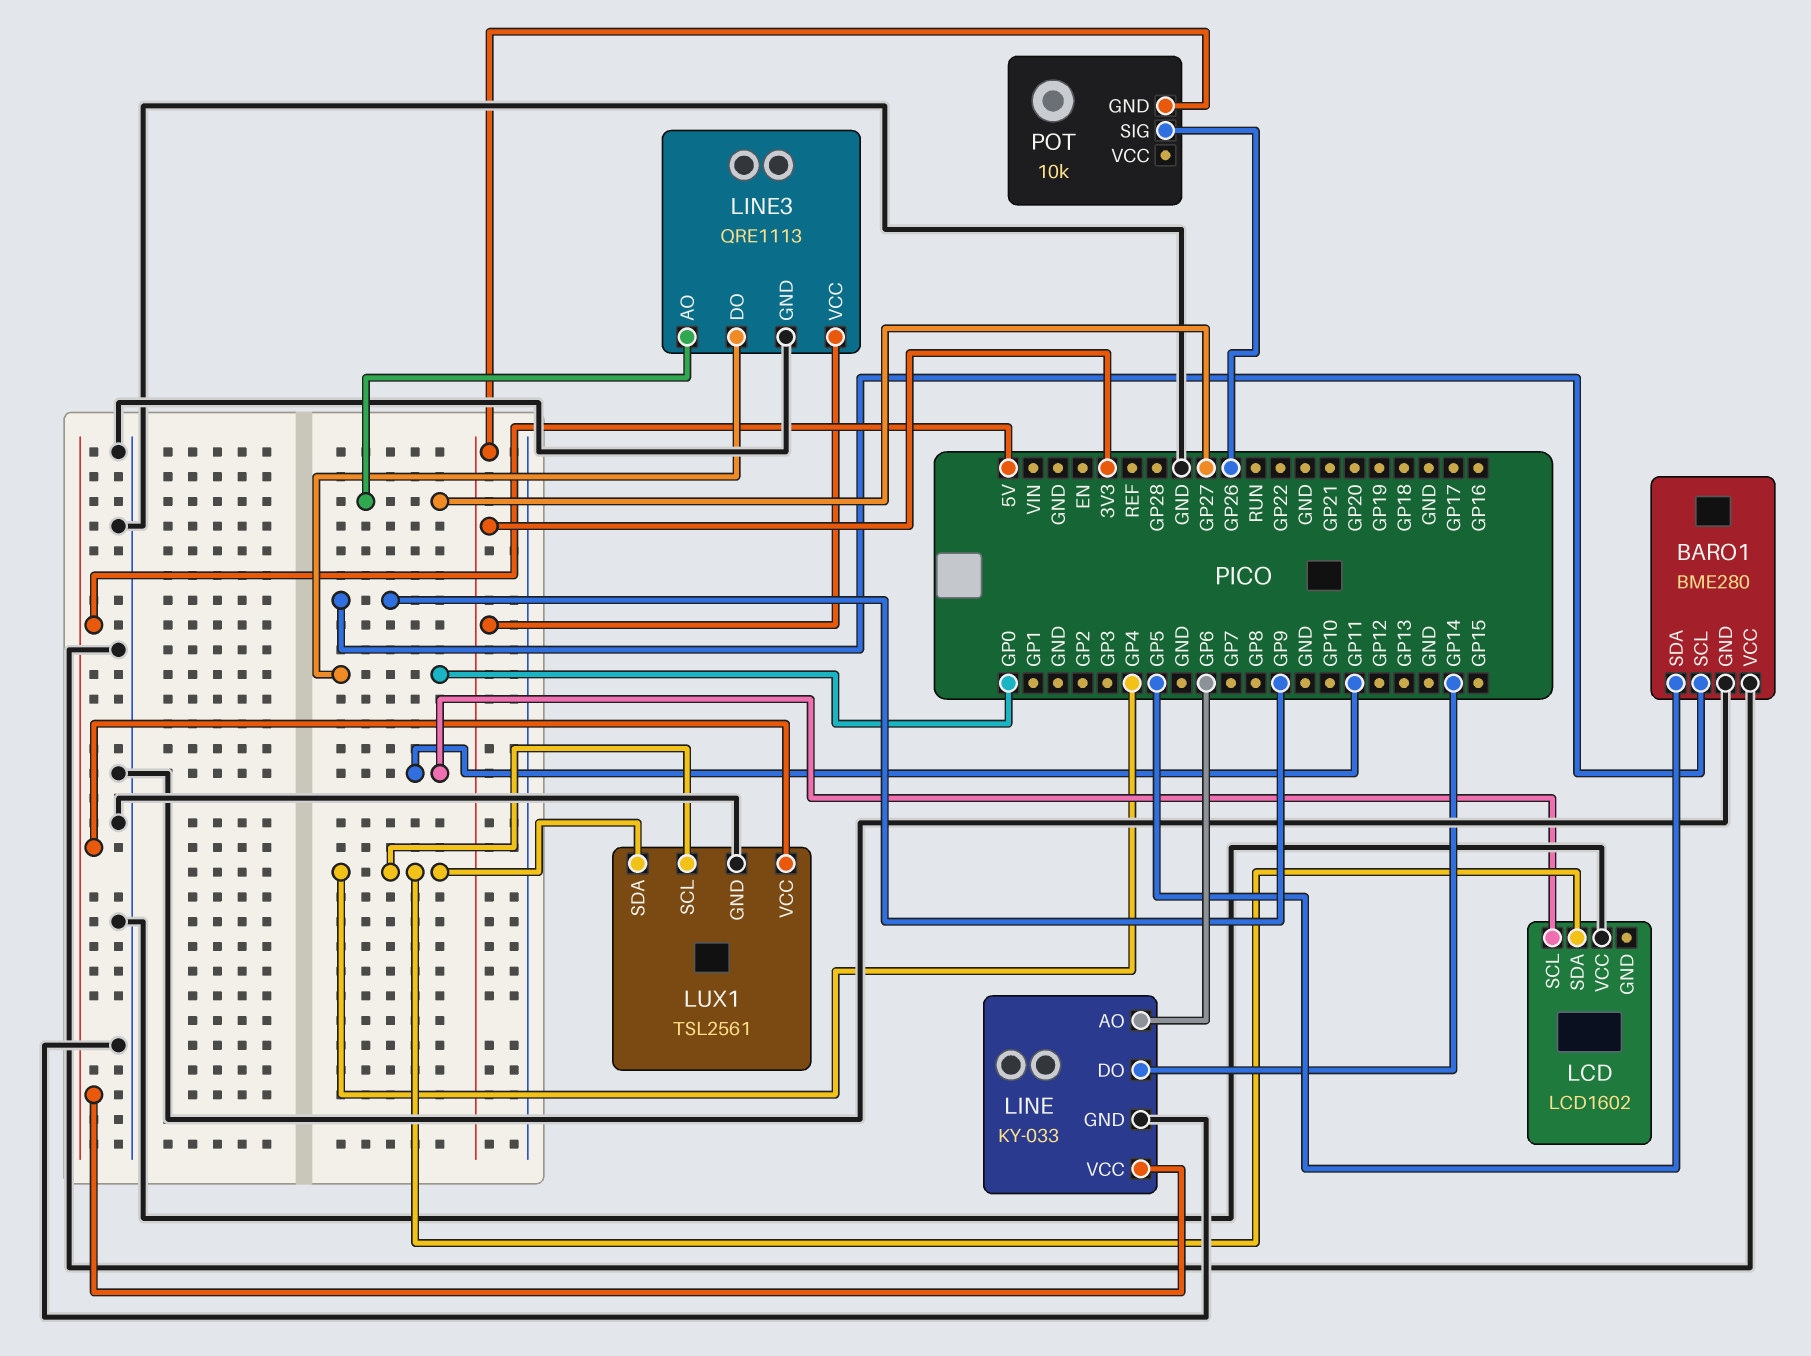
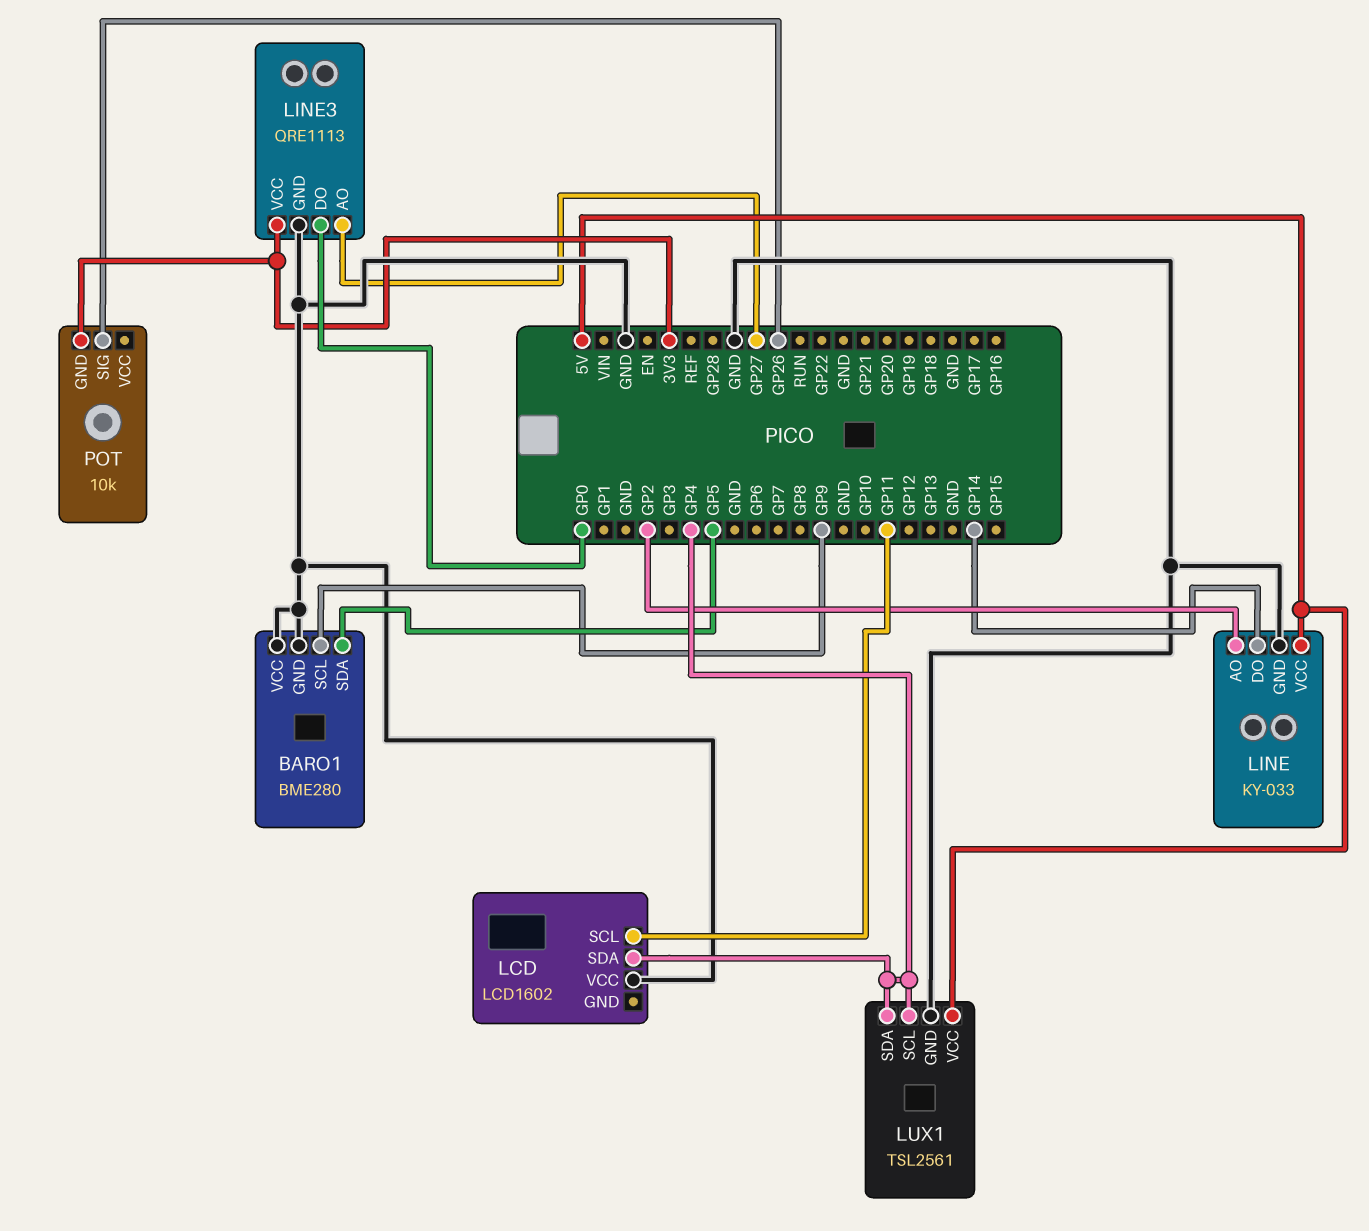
LINE pin AO: GP6 -> GP2

